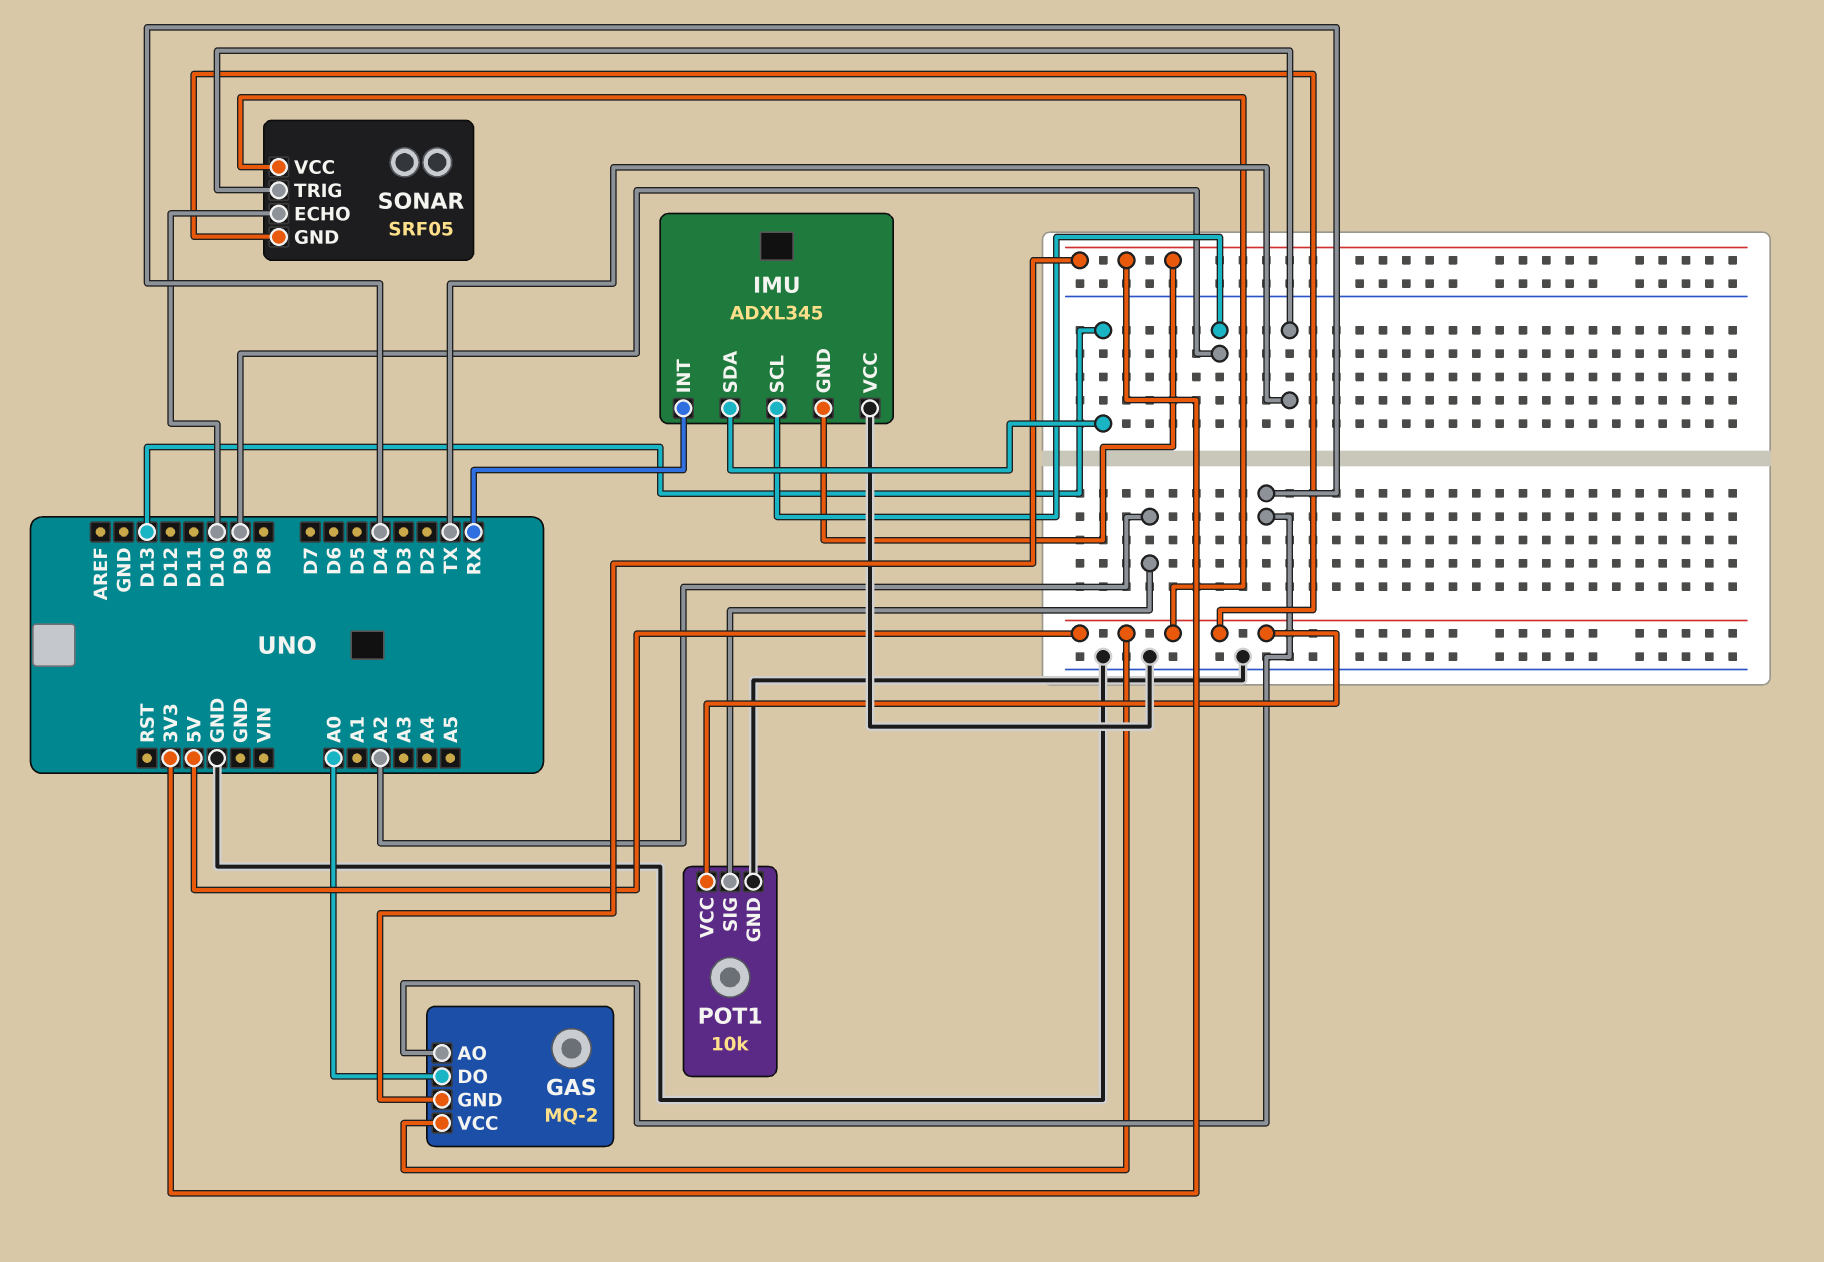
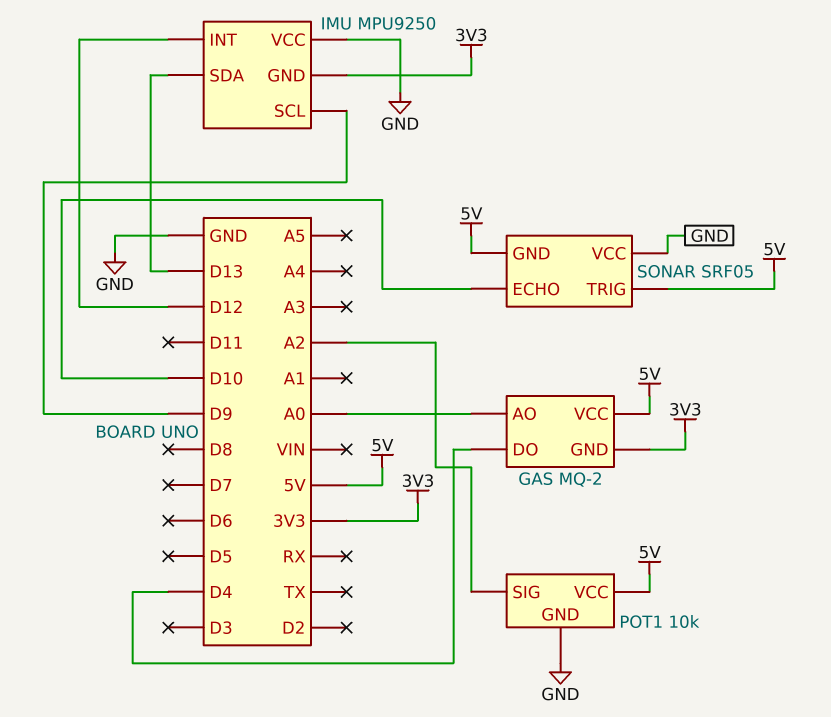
GAS pin AO: D4 -> A0
GAS pin DO: A0 -> D4
IMU: ADXL345 -> MPU9250
IMU pin INT: RX -> D12
SONAR pin TRIG: TX -> 5V
SONAR pin VCC: 5V -> GND

